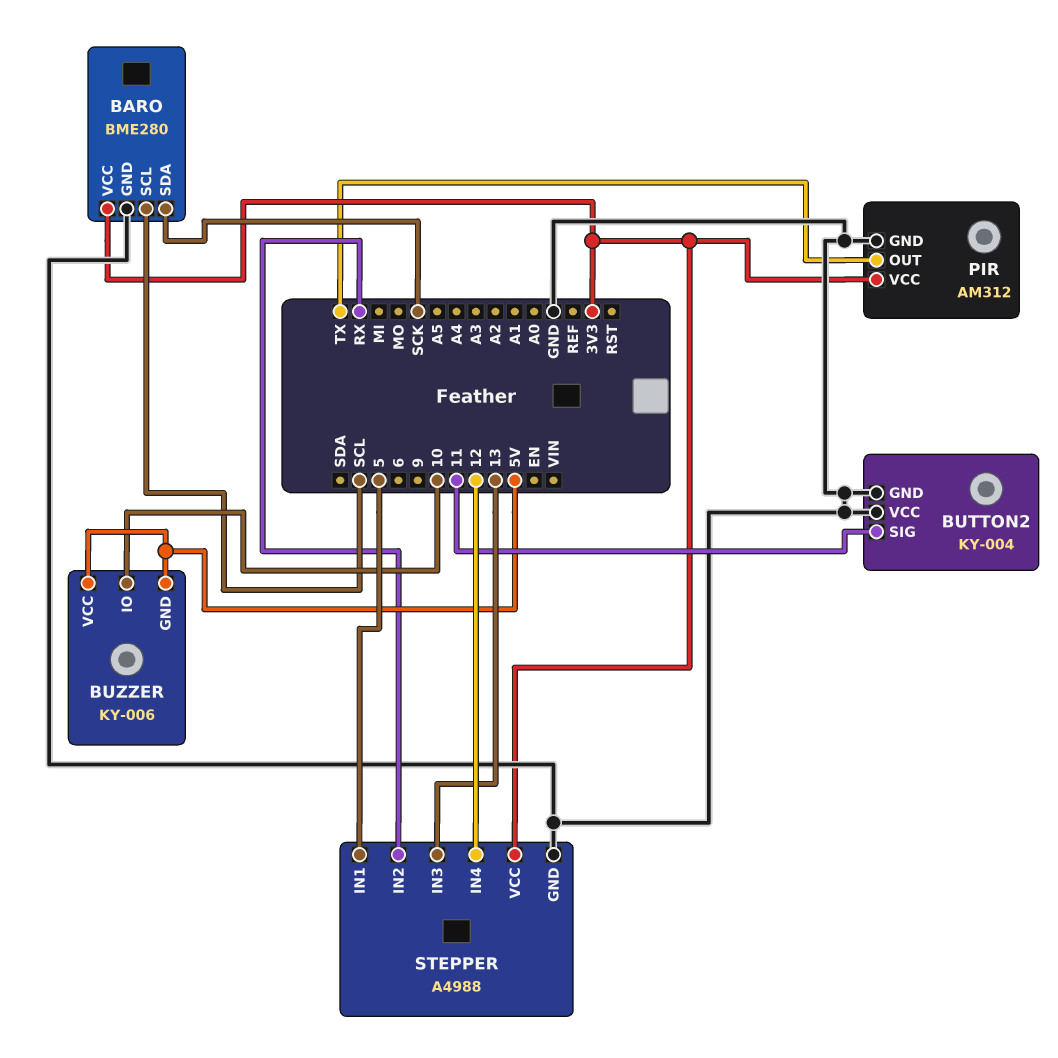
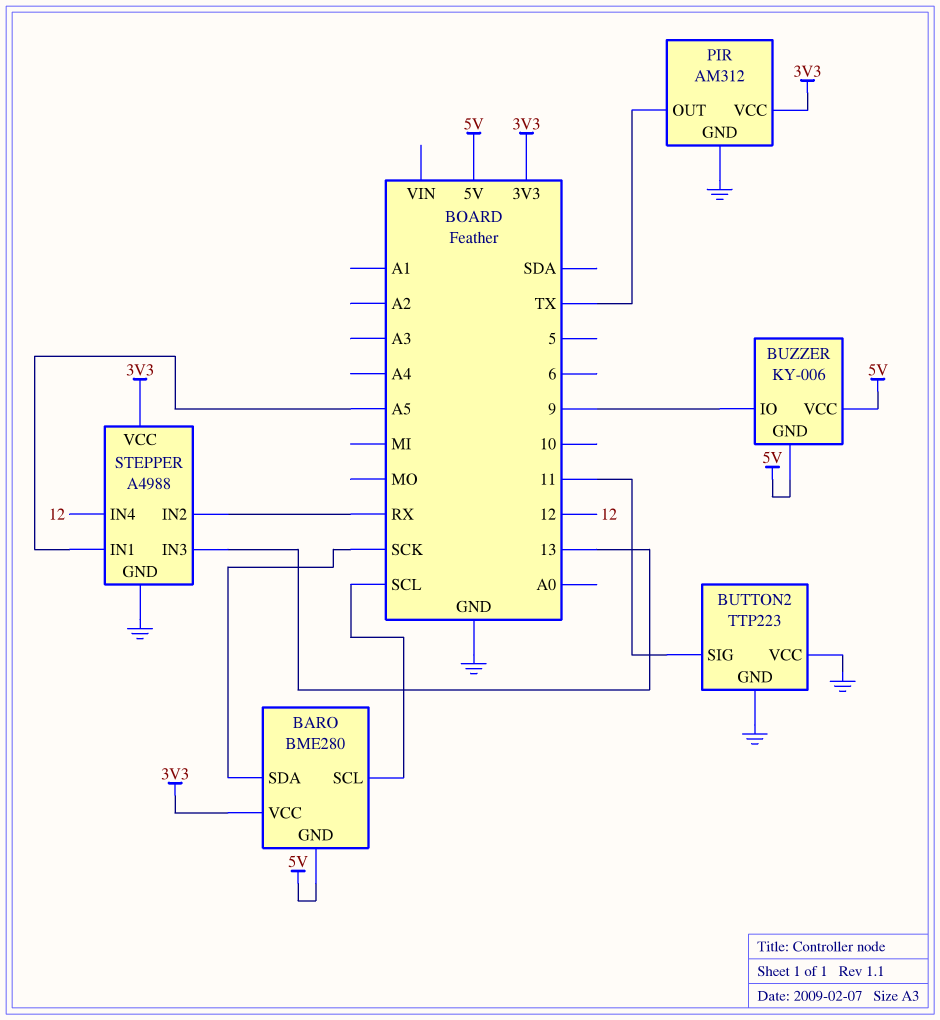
BARO pin GND: GND -> 5V
BUTTON2: KY-004 -> TTP223
BUZZER pin IO: 10 -> 9
STEPPER pin IN1: 5 -> A5

